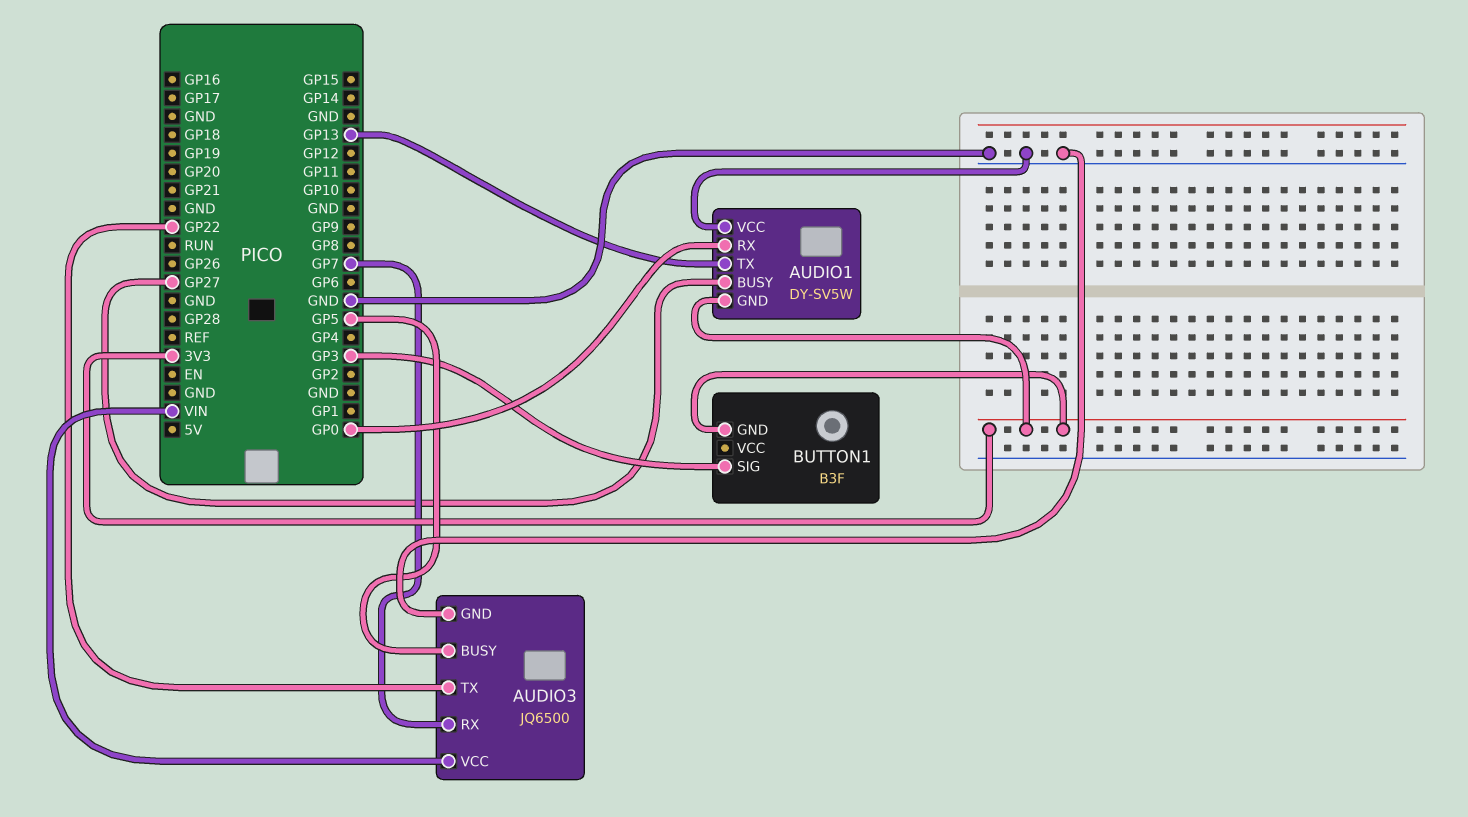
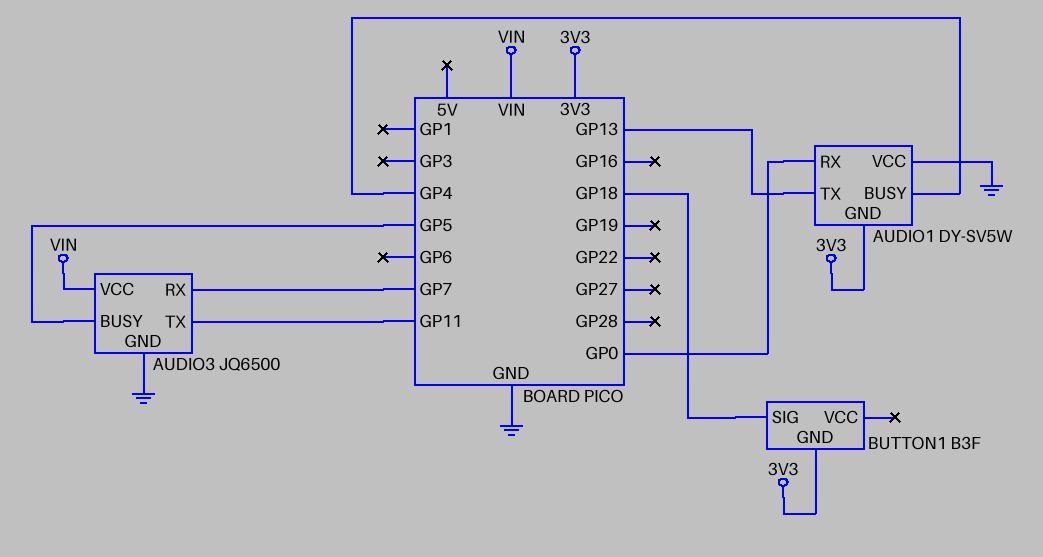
AUDIO1 pin BUSY: GP27 -> GP4
AUDIO3 pin TX: GP22 -> GP11
BUTTON1 pin SIG: GP3 -> GP18

